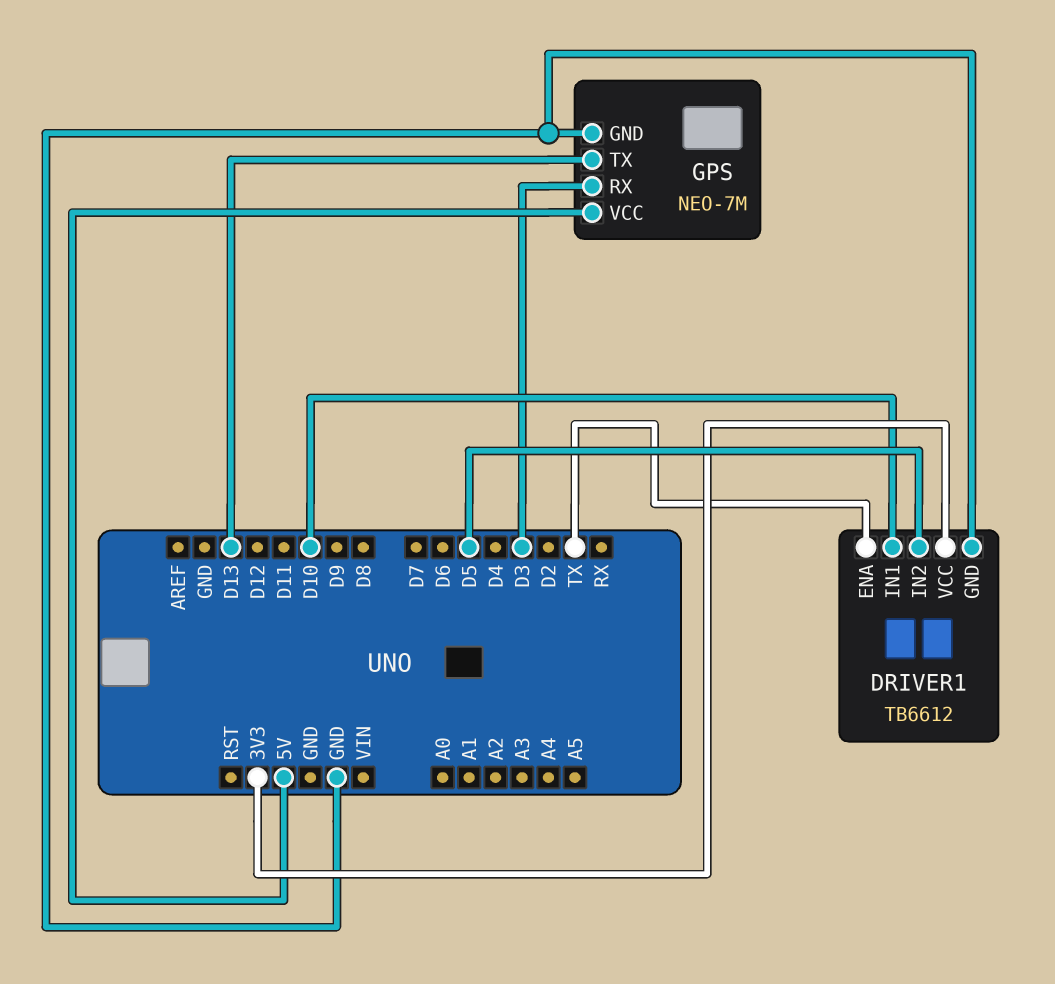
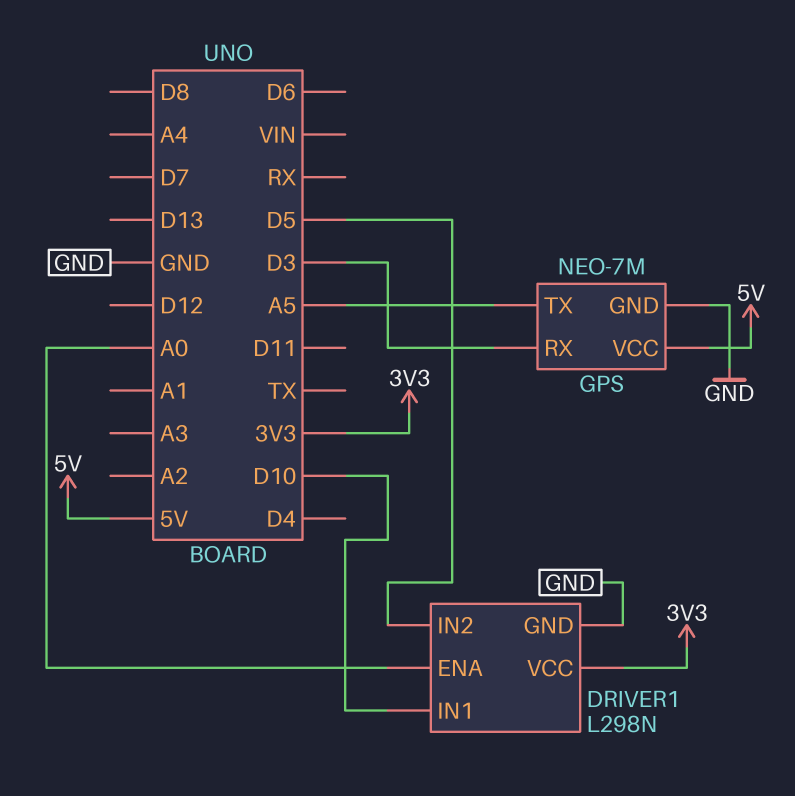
DRIVER1: TB6612 -> L298N
DRIVER1 pin ENA: TX -> A0
GPS pin TX: D13 -> A5

